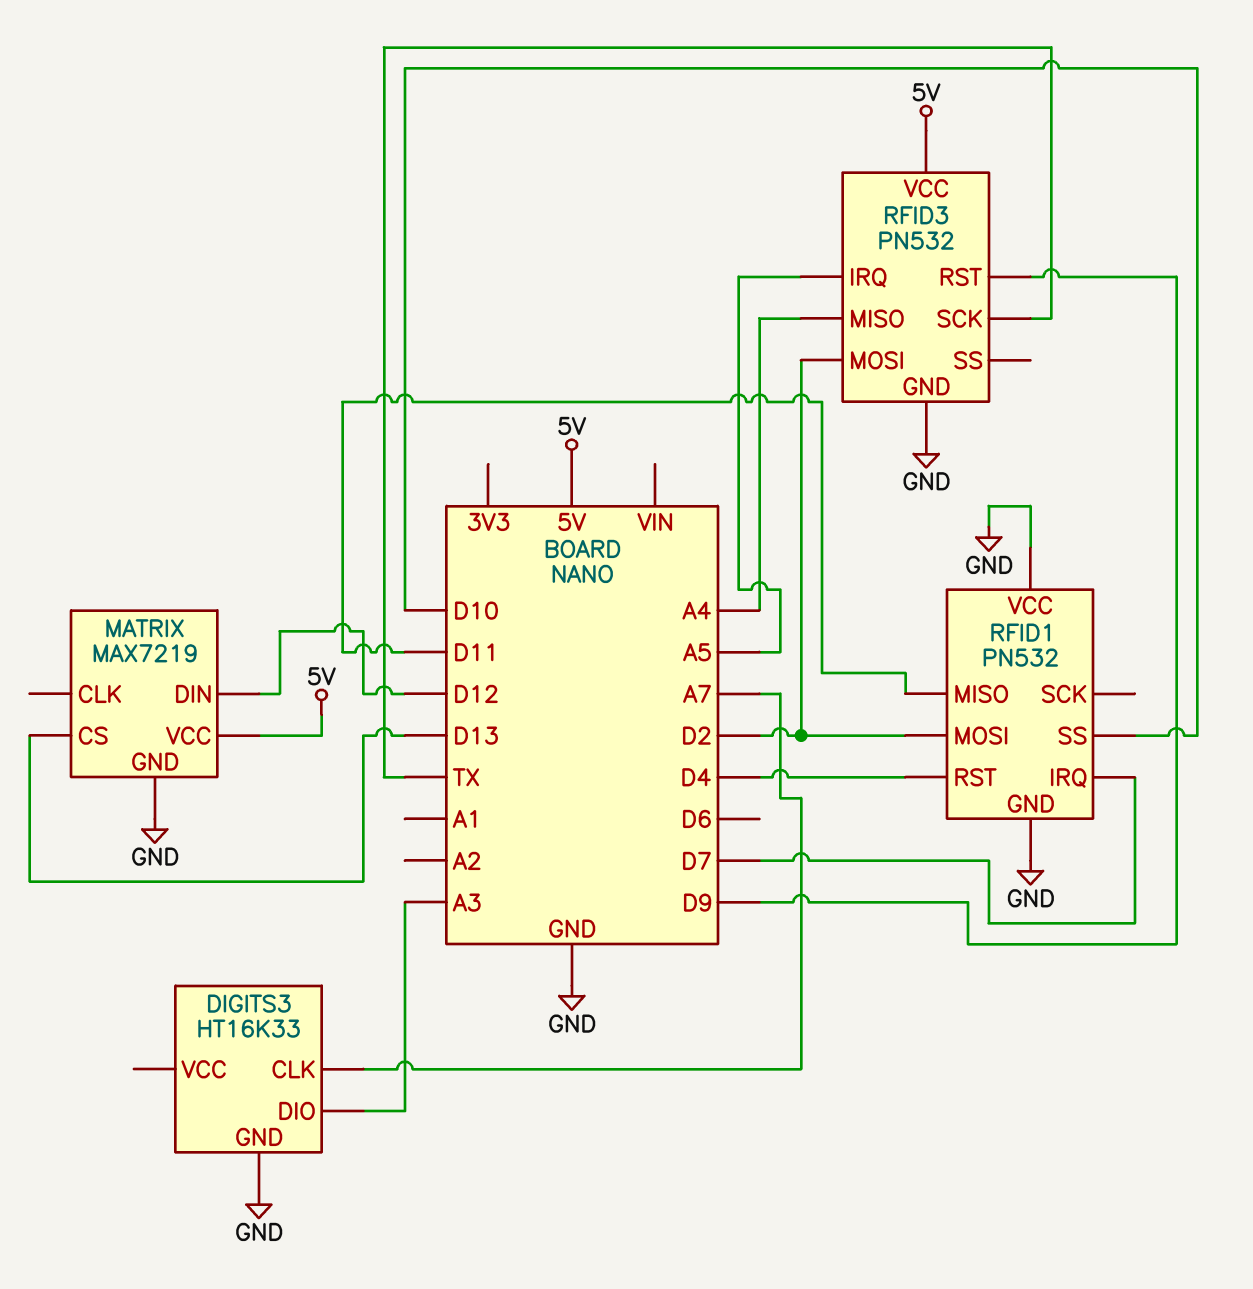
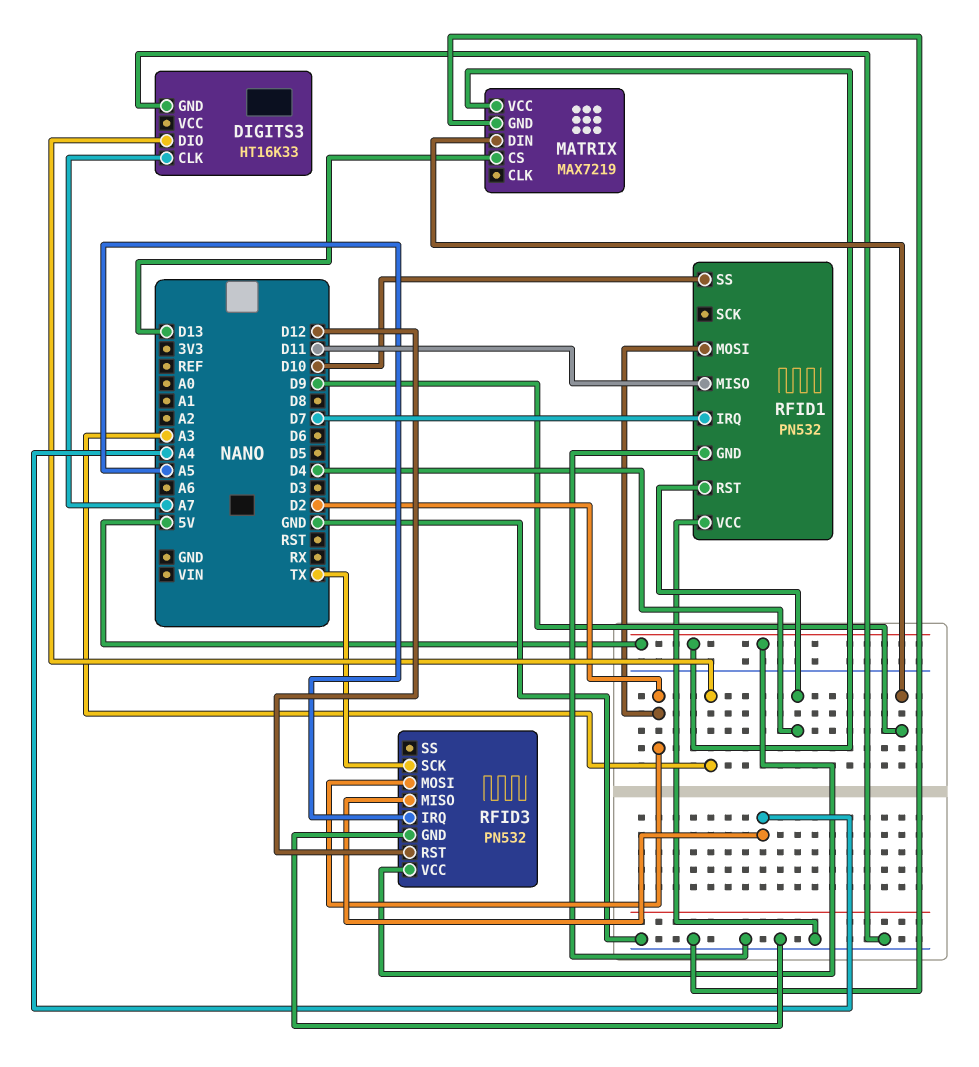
MATRIX pin DIN: D12 -> D9
RFID3 pin RST: D9 -> D12

